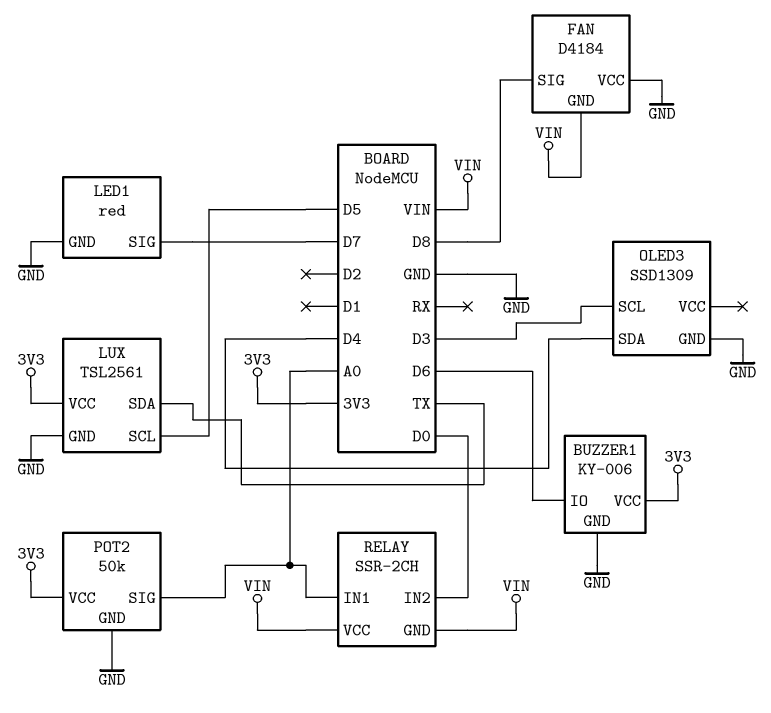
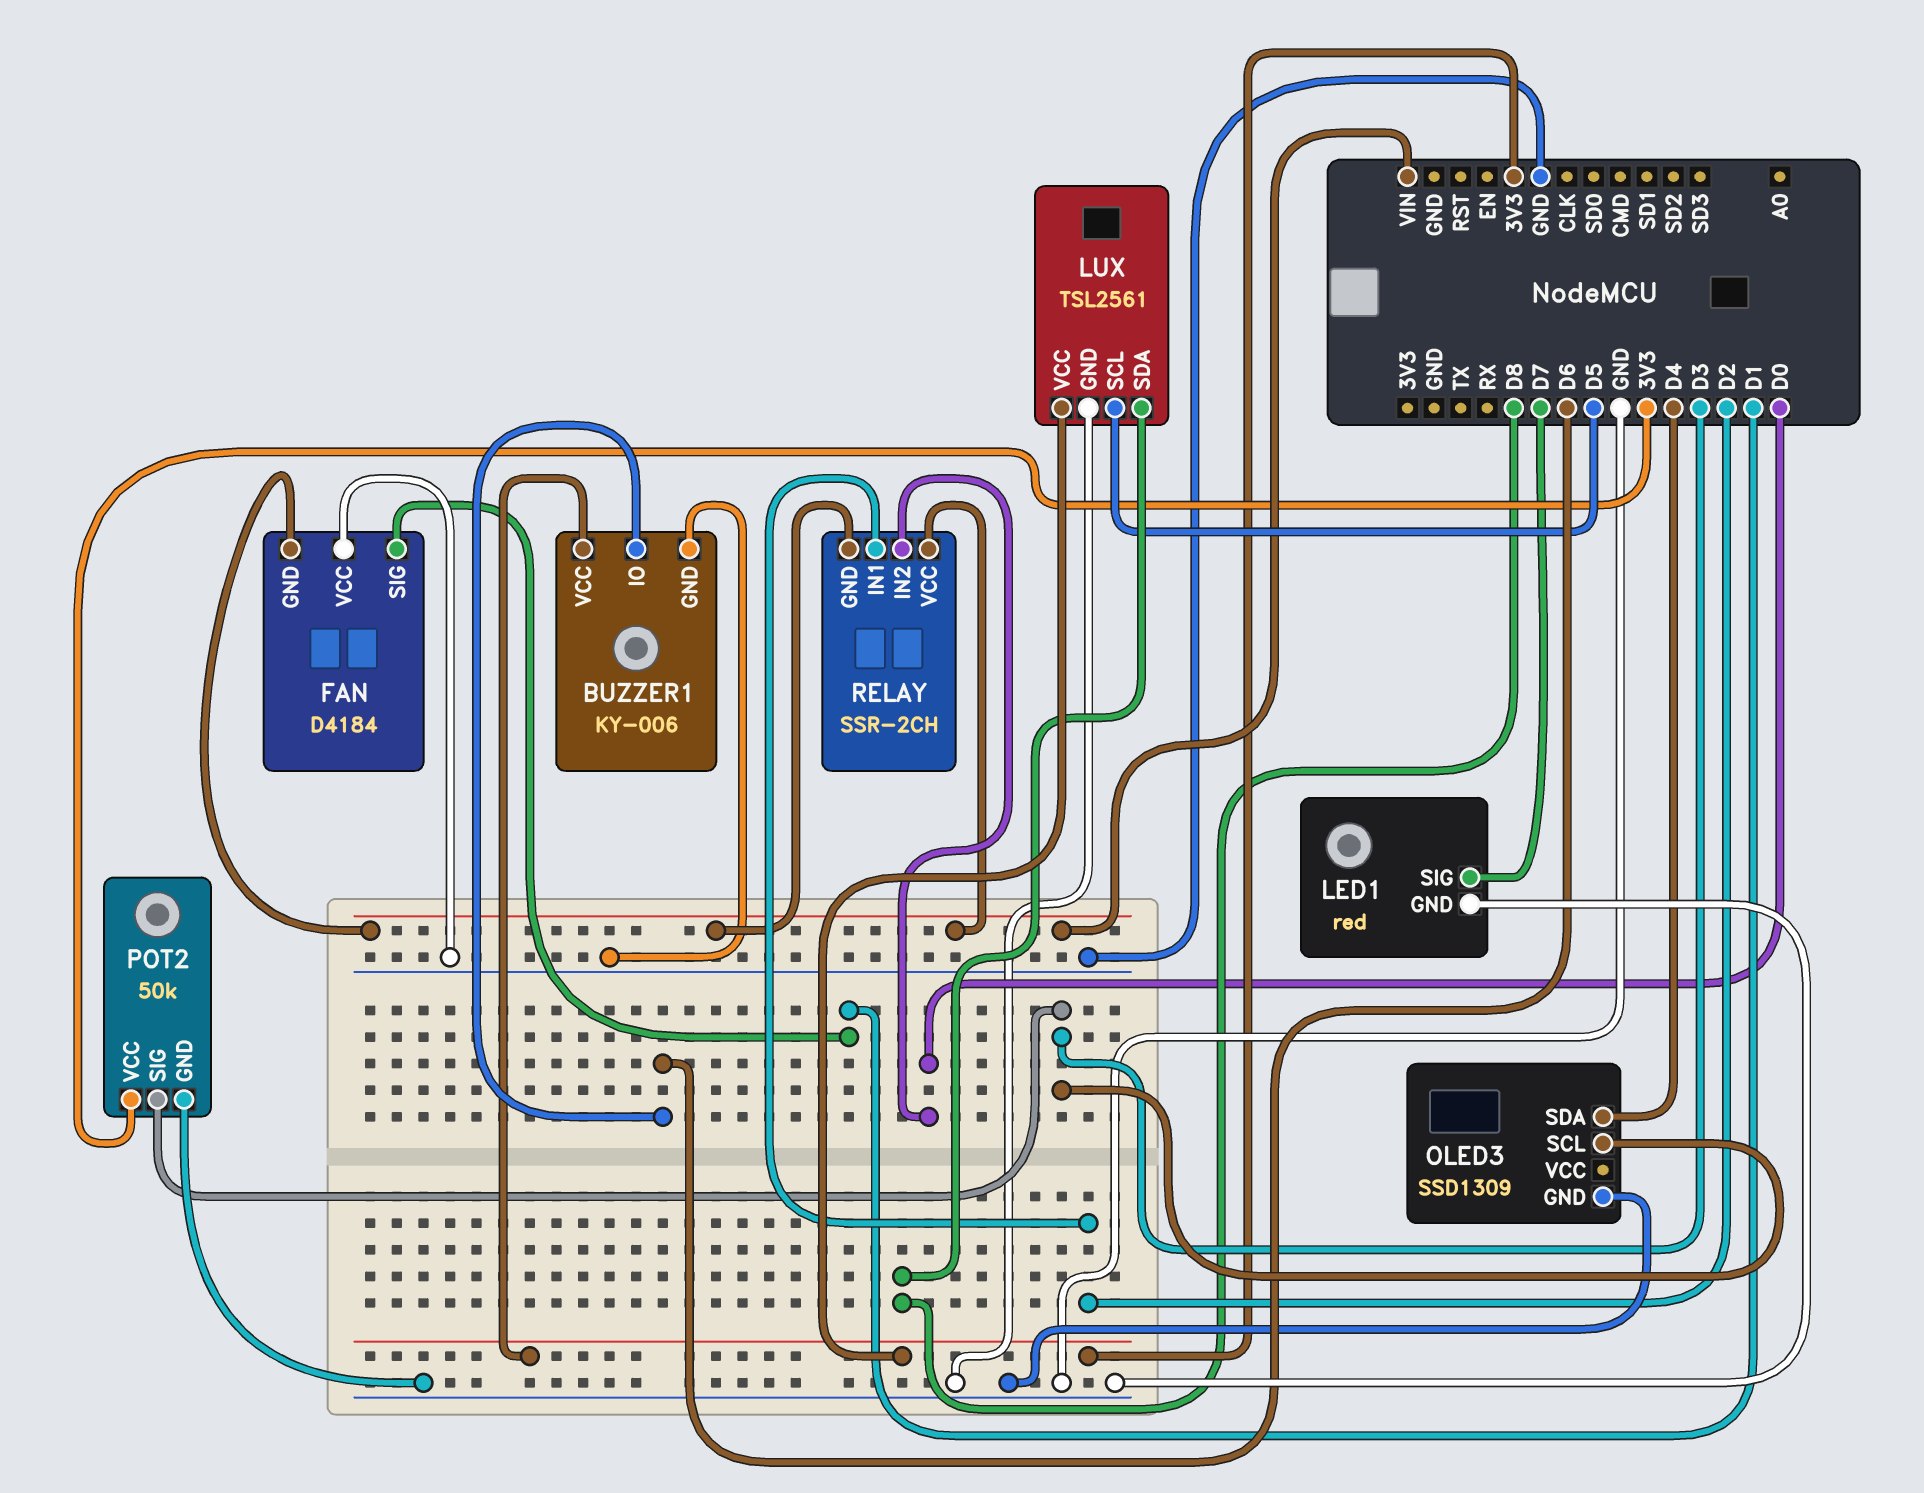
FAN pin SIG: D8 -> D1
LUX pin SDA: TX -> D8
POT2 pin SIG: A0 -> D3
RELAY pin IN1: A0 -> D2

